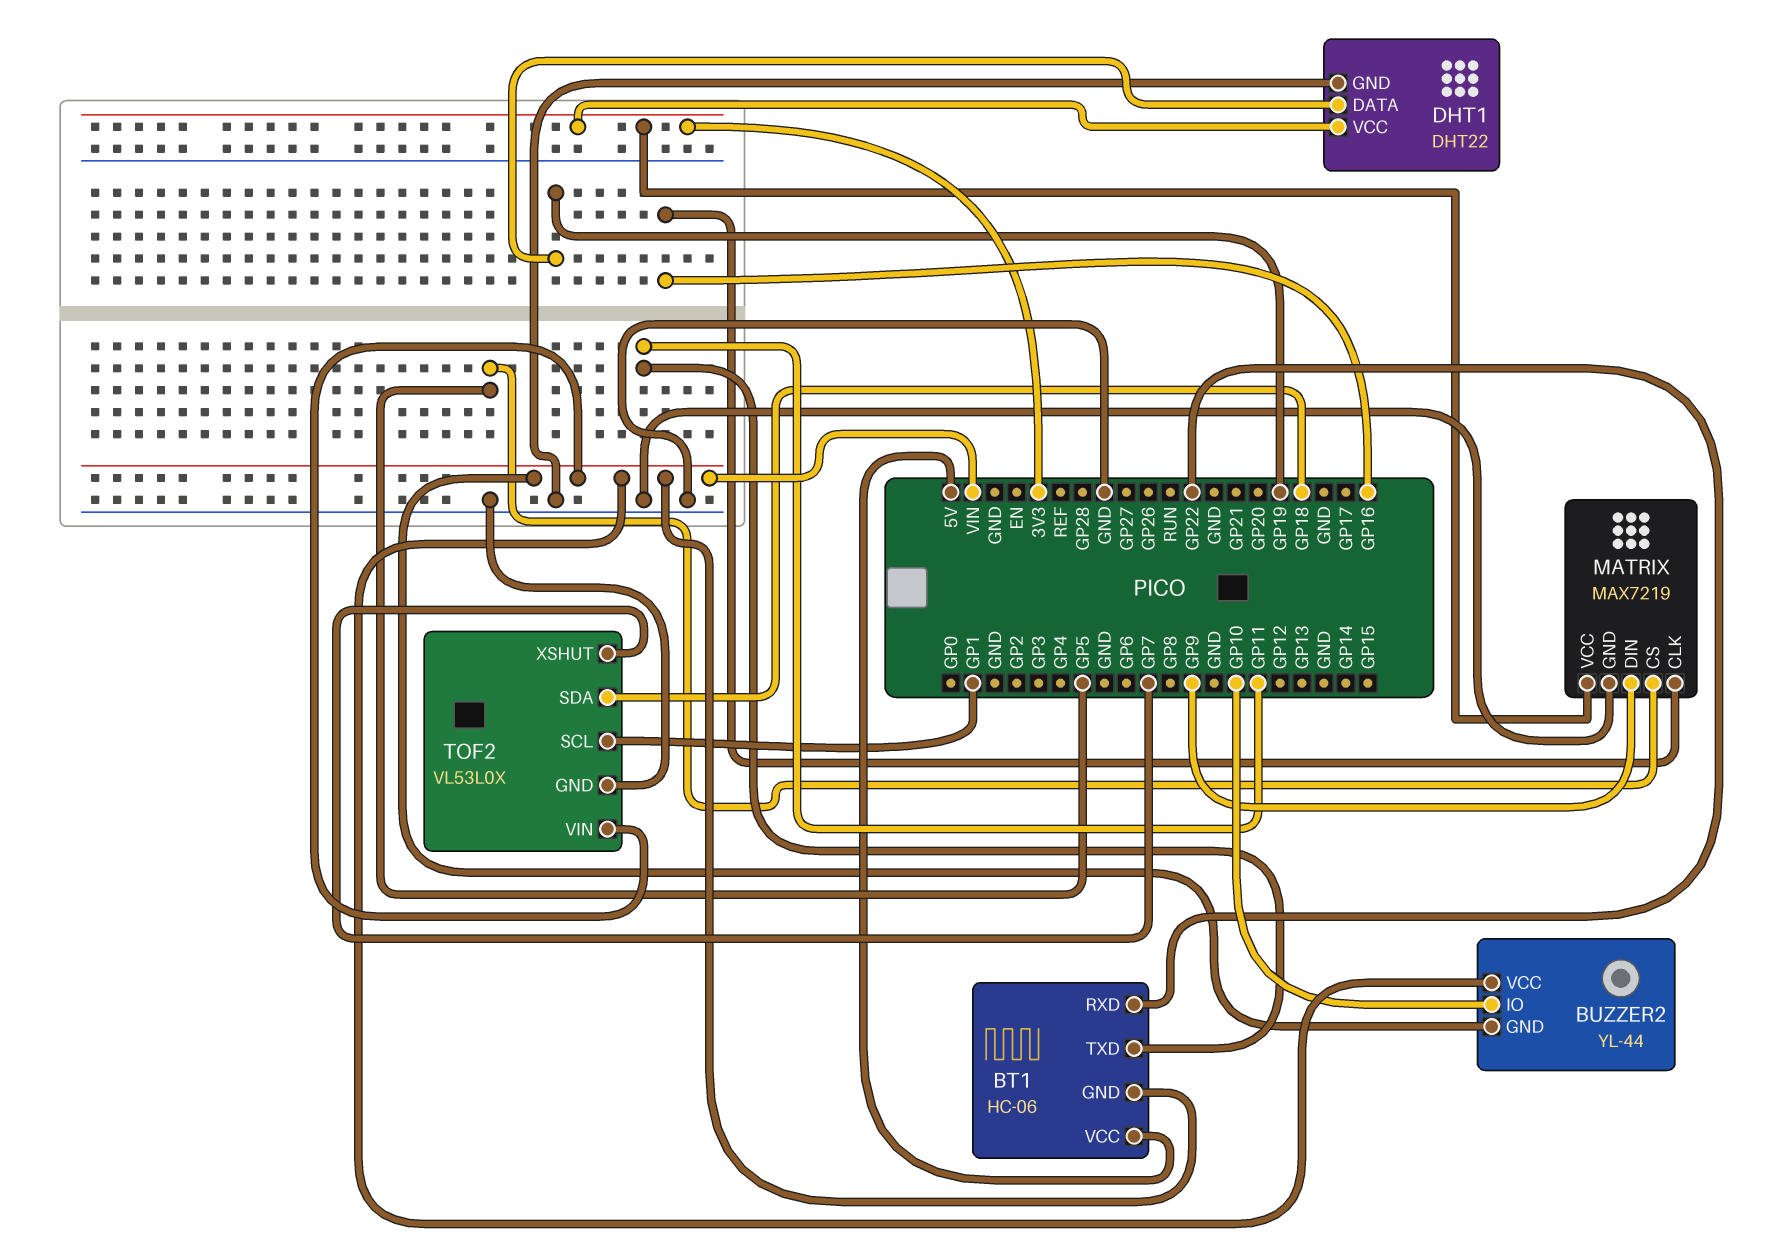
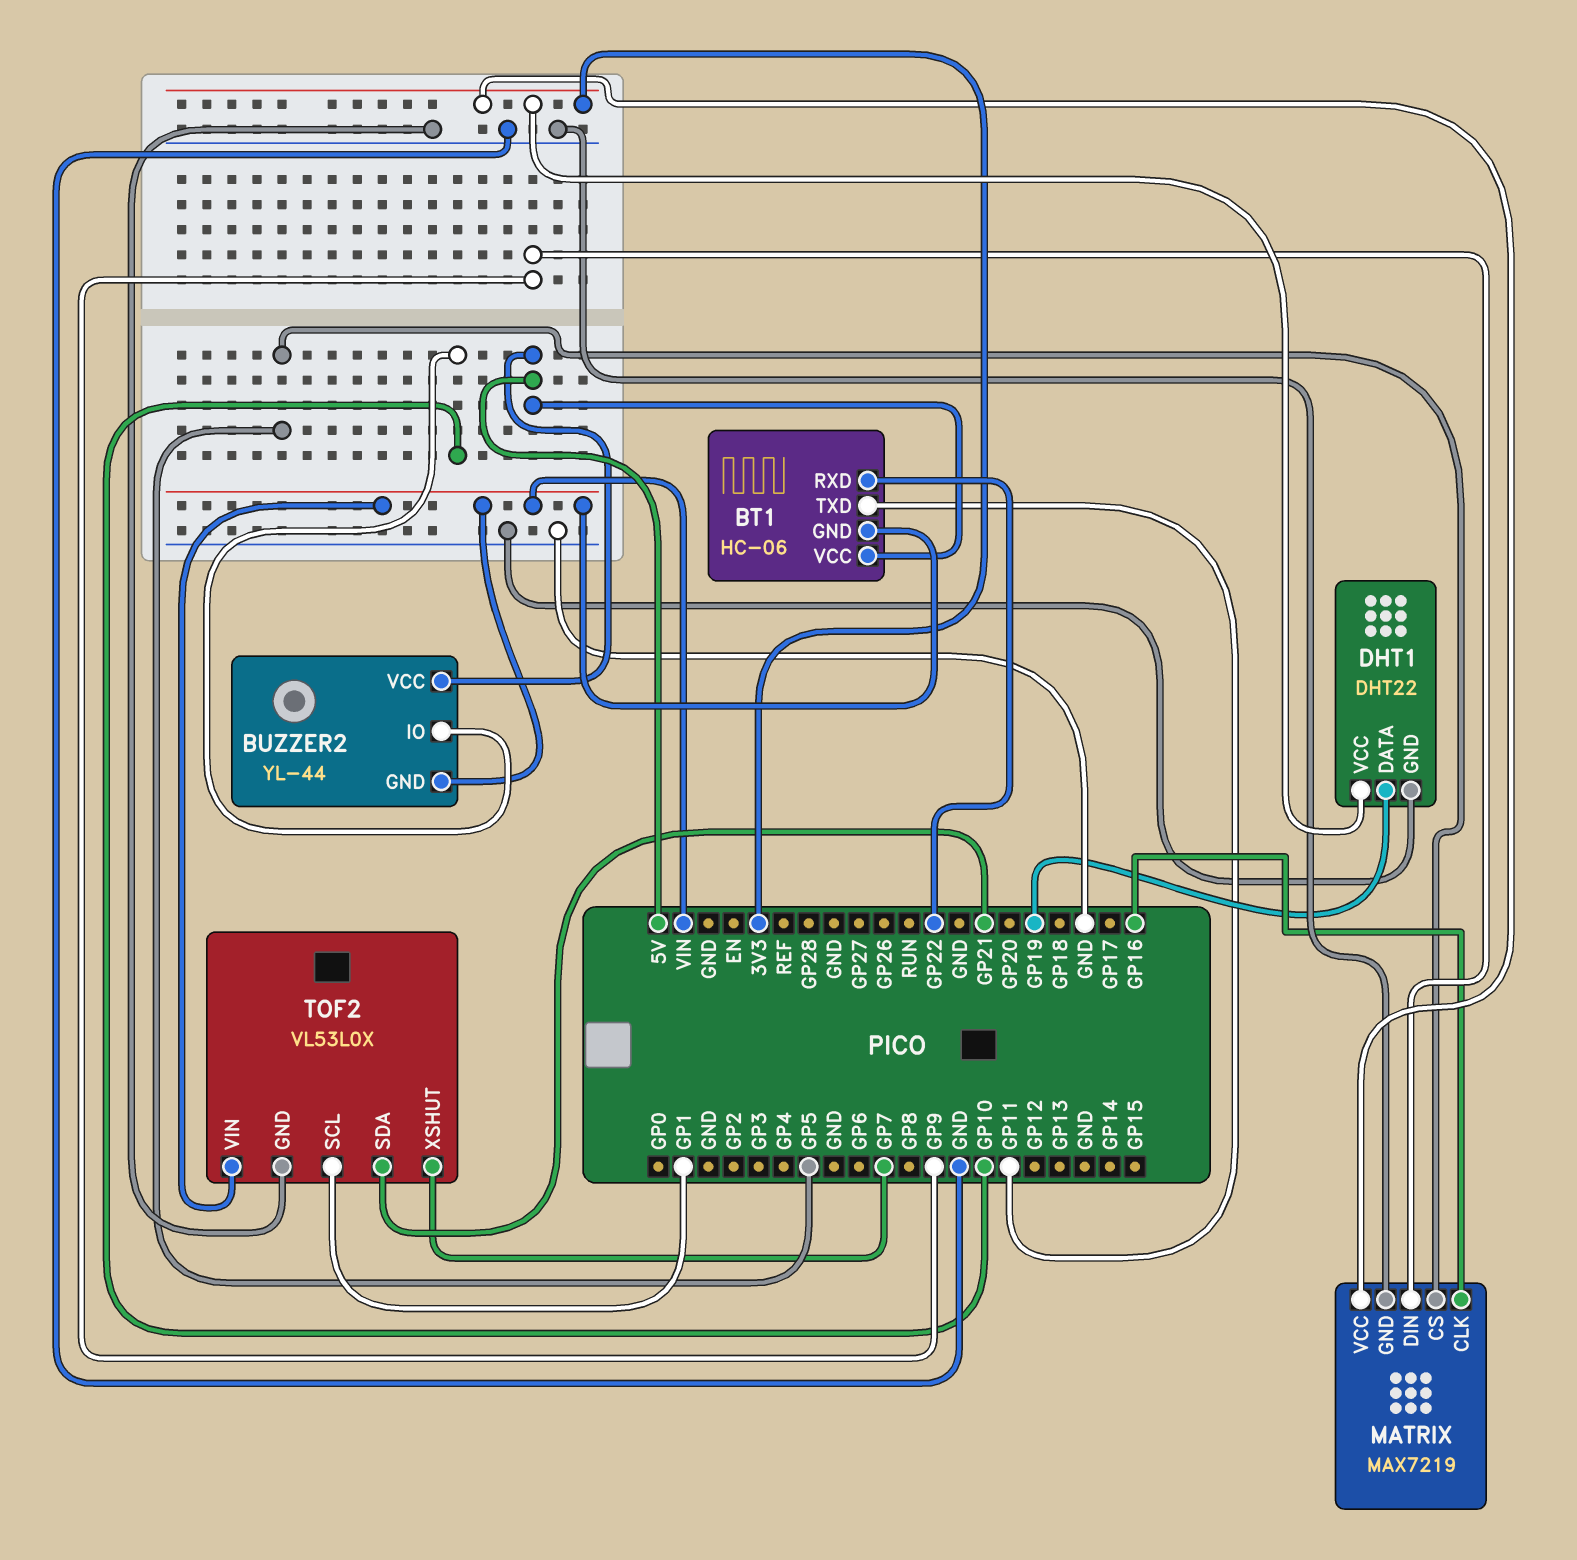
BUZZER2 pin VCC: VIN -> 5V
TOF2 pin SDA: GP18 -> GP21

